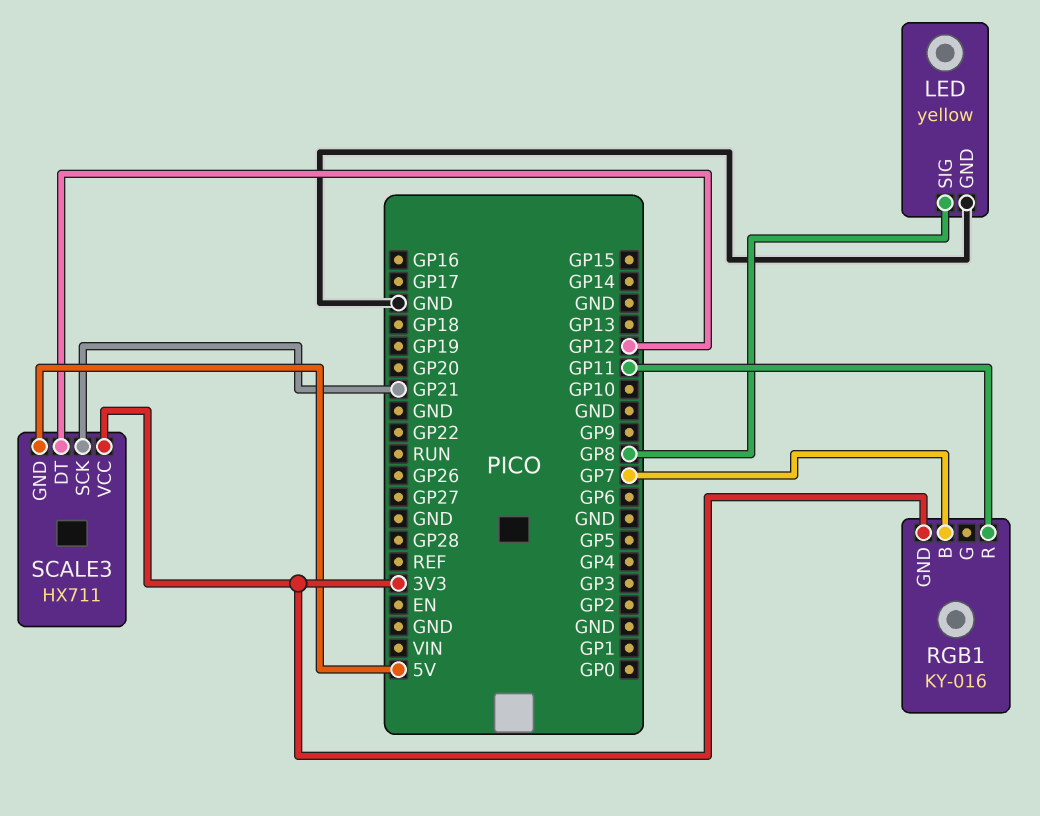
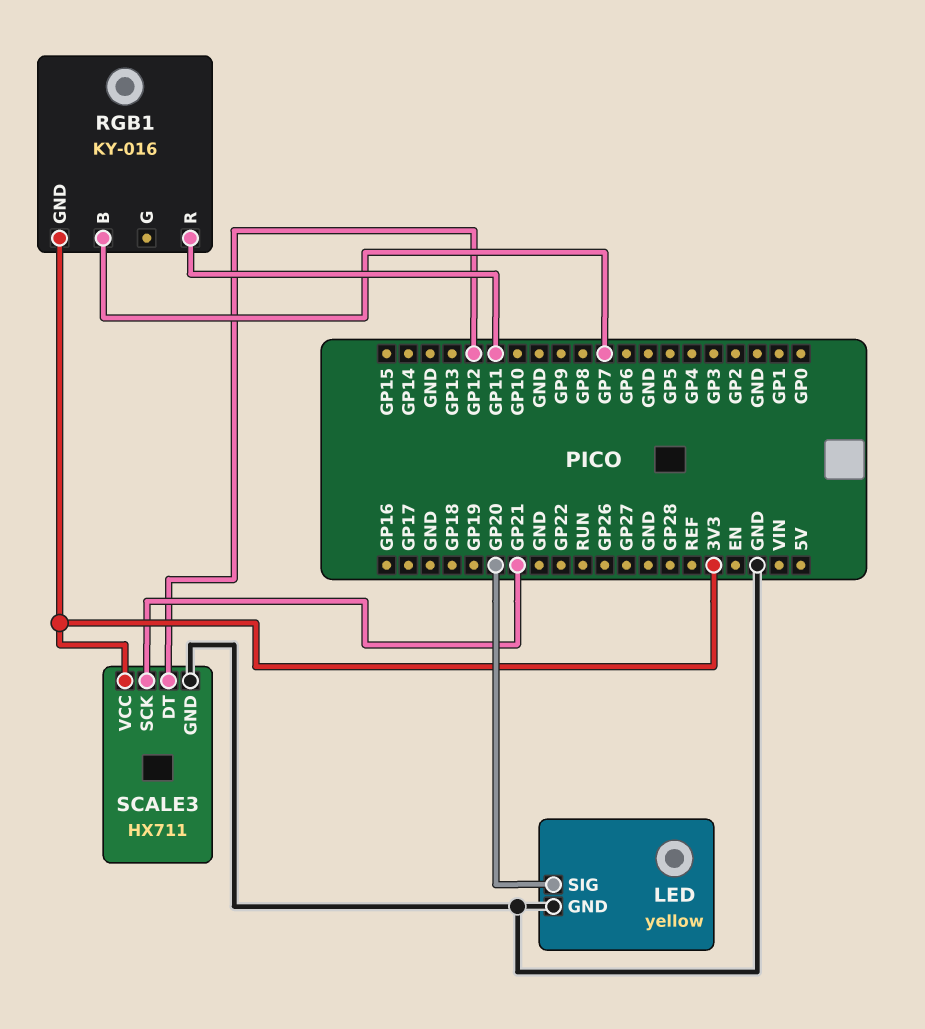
LED pin SIG: GP8 -> GP20
SCALE3 pin GND: 5V -> GND

